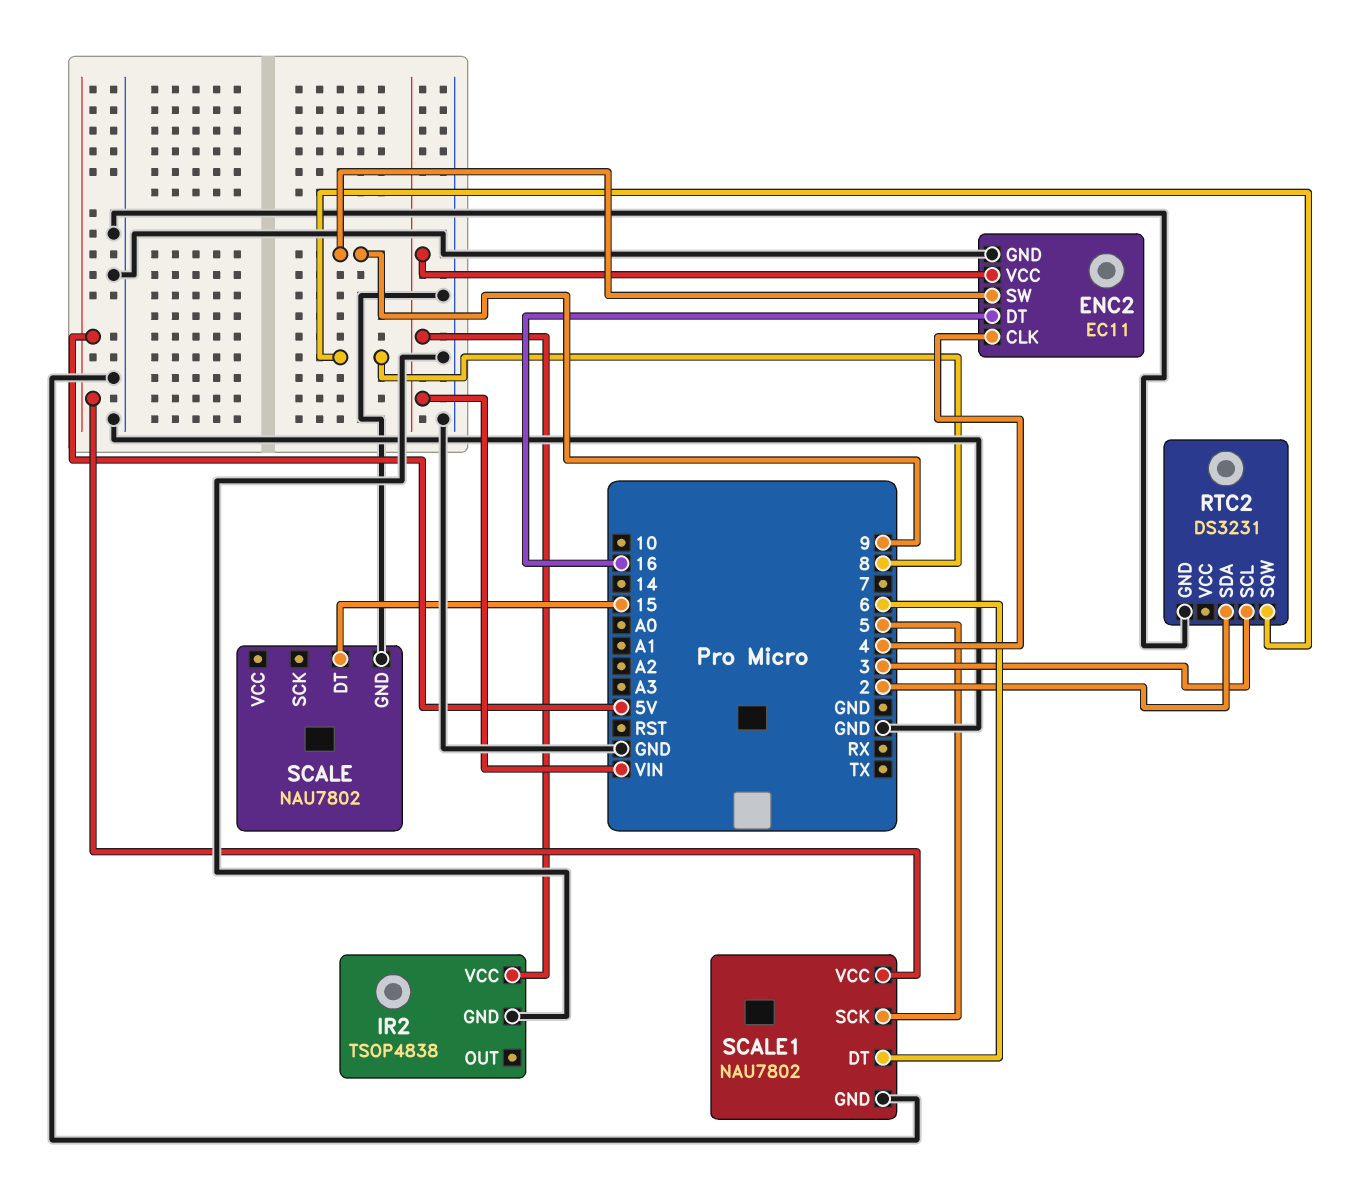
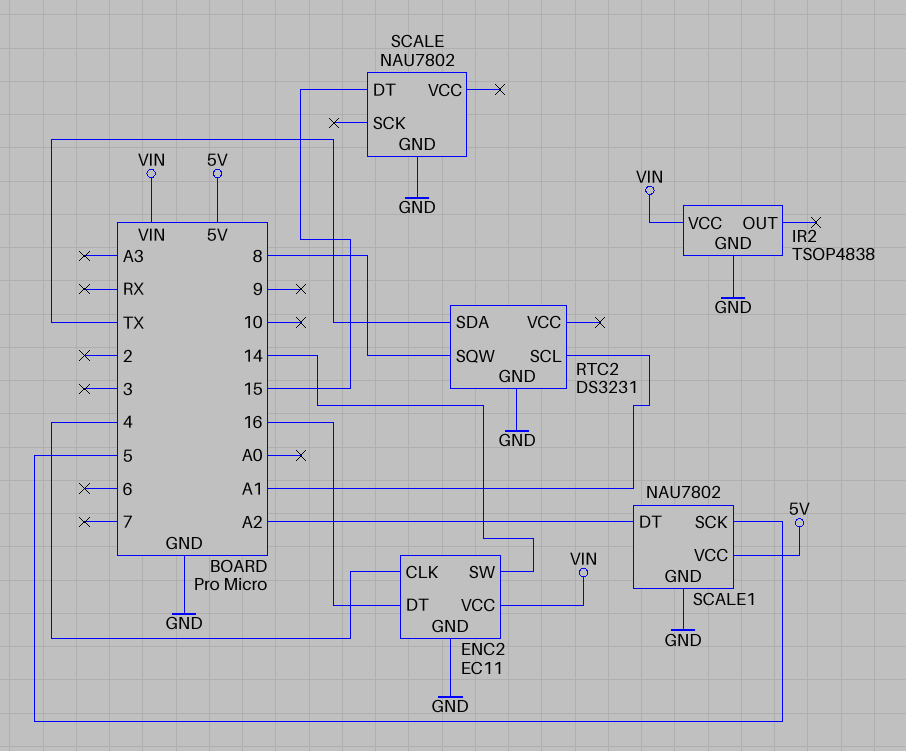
ENC2 pin SW: 9 -> 14
RTC2 pin SCL: 3 -> A1
RTC2 pin SDA: 2 -> TX
SCALE1 pin DT: 6 -> A2

